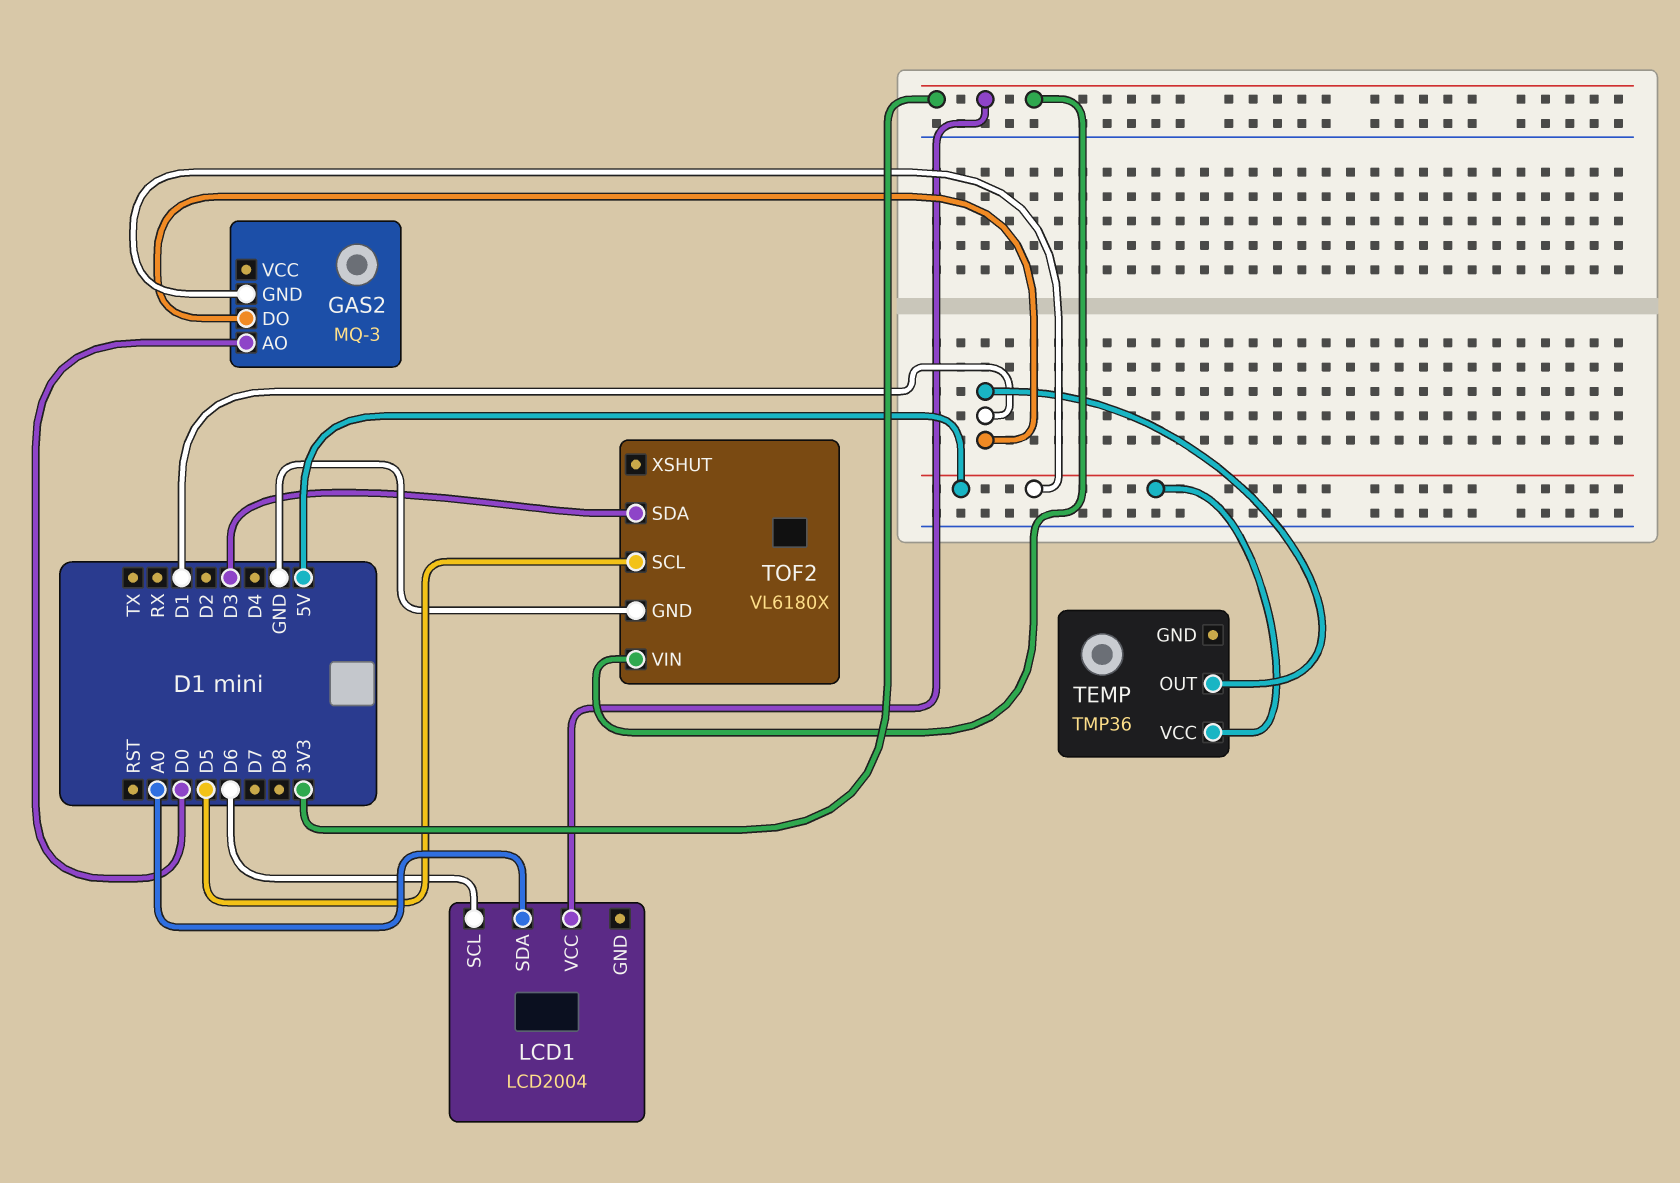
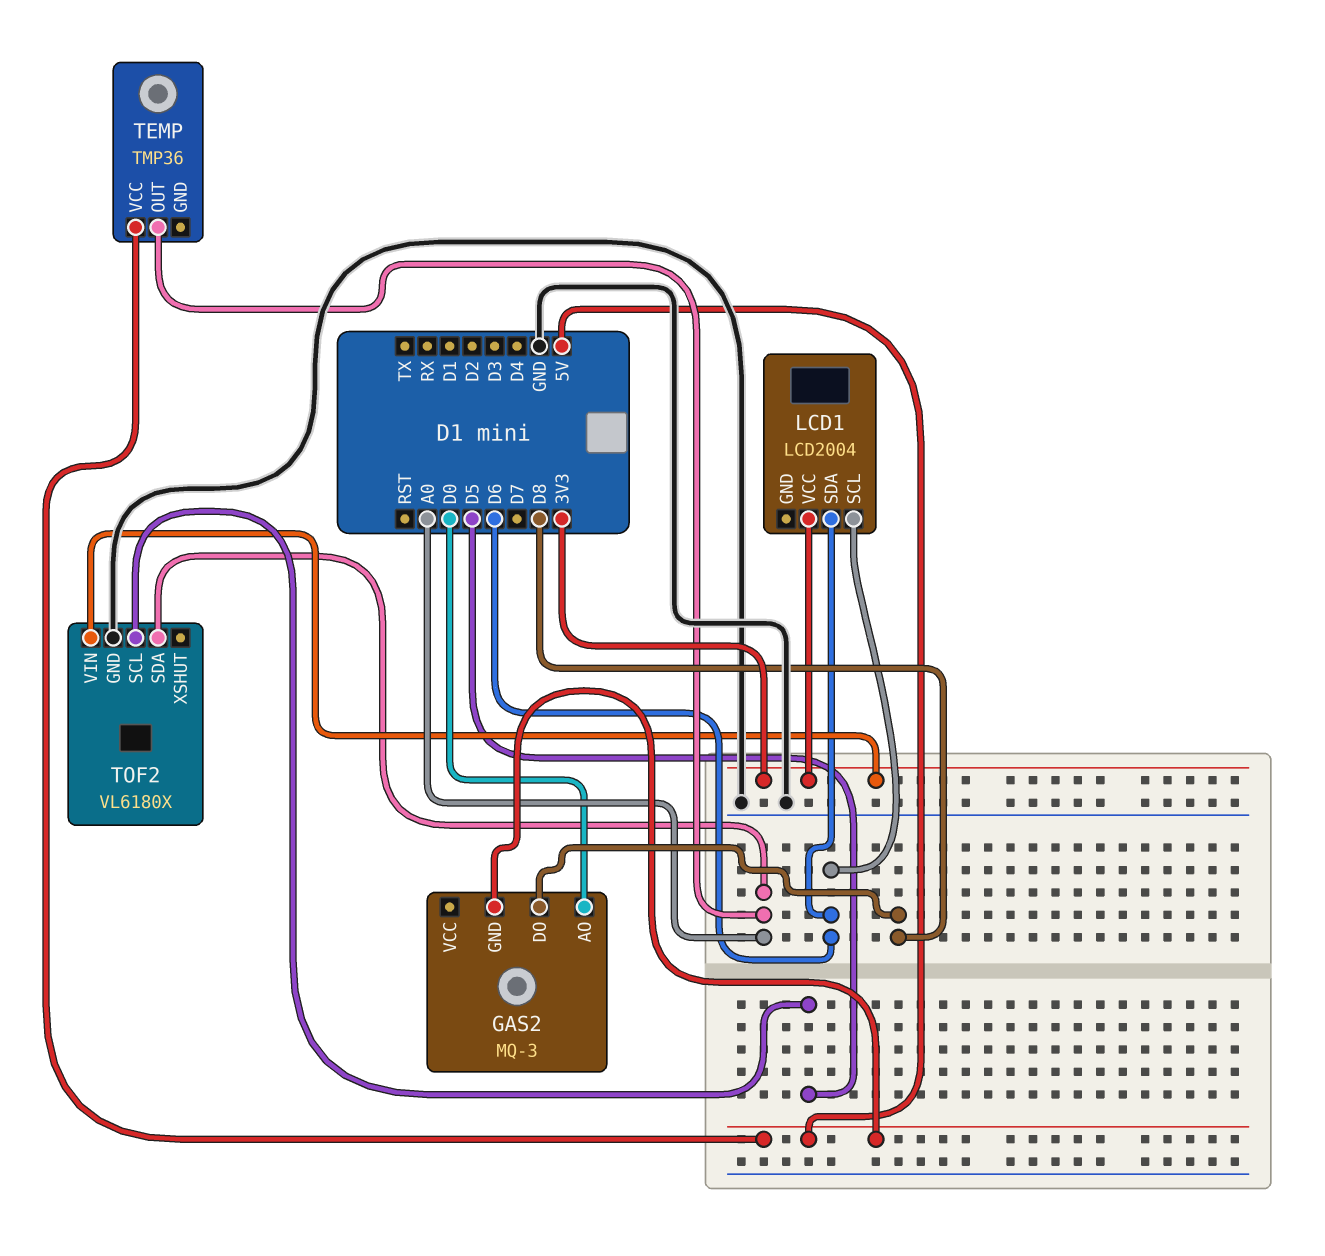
GAS2 pin DO: D1 -> D8
LCD1 pin SDA: A0 -> D6
TEMP pin OUT: D1 -> A0
TOF2 pin SDA: D3 -> A0

